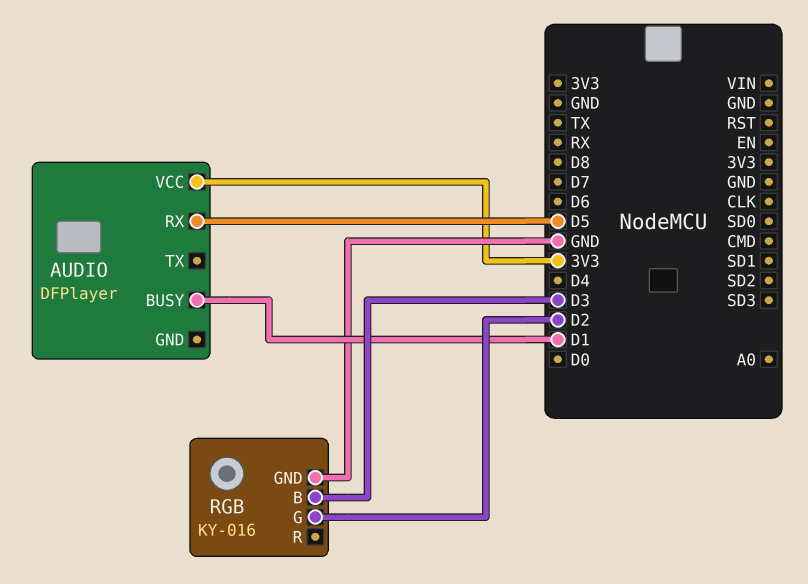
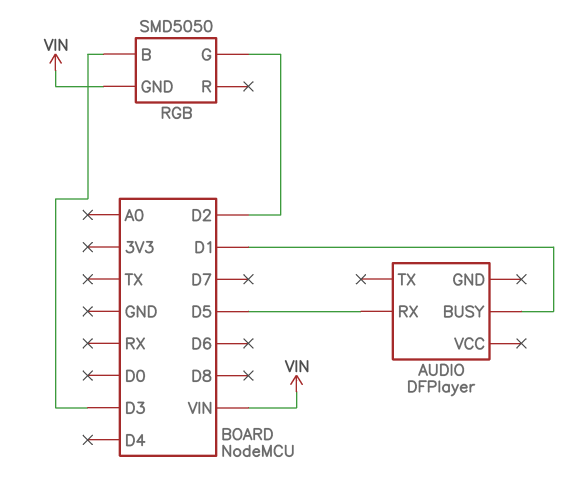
AUDIO pin VCC: 3V3 -> none
RGB: KY-016 -> SMD5050
RGB pin GND: GND -> VIN

